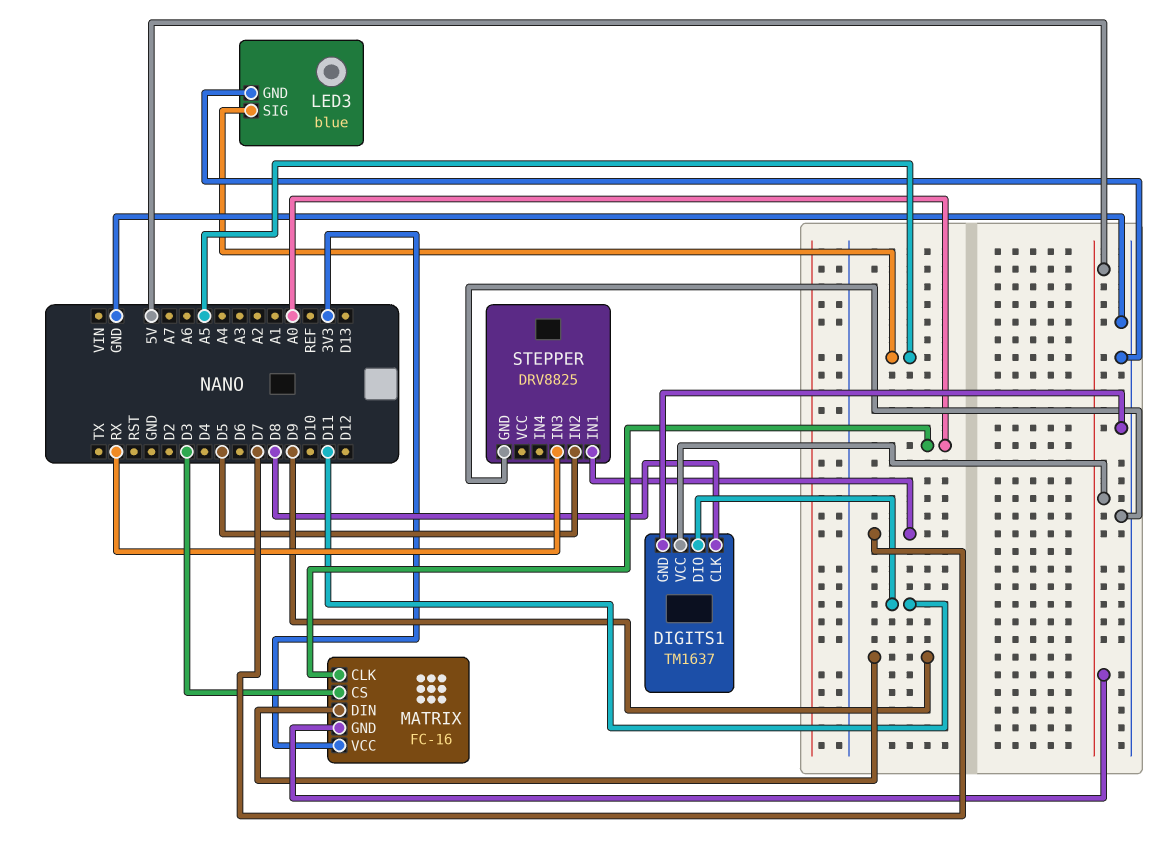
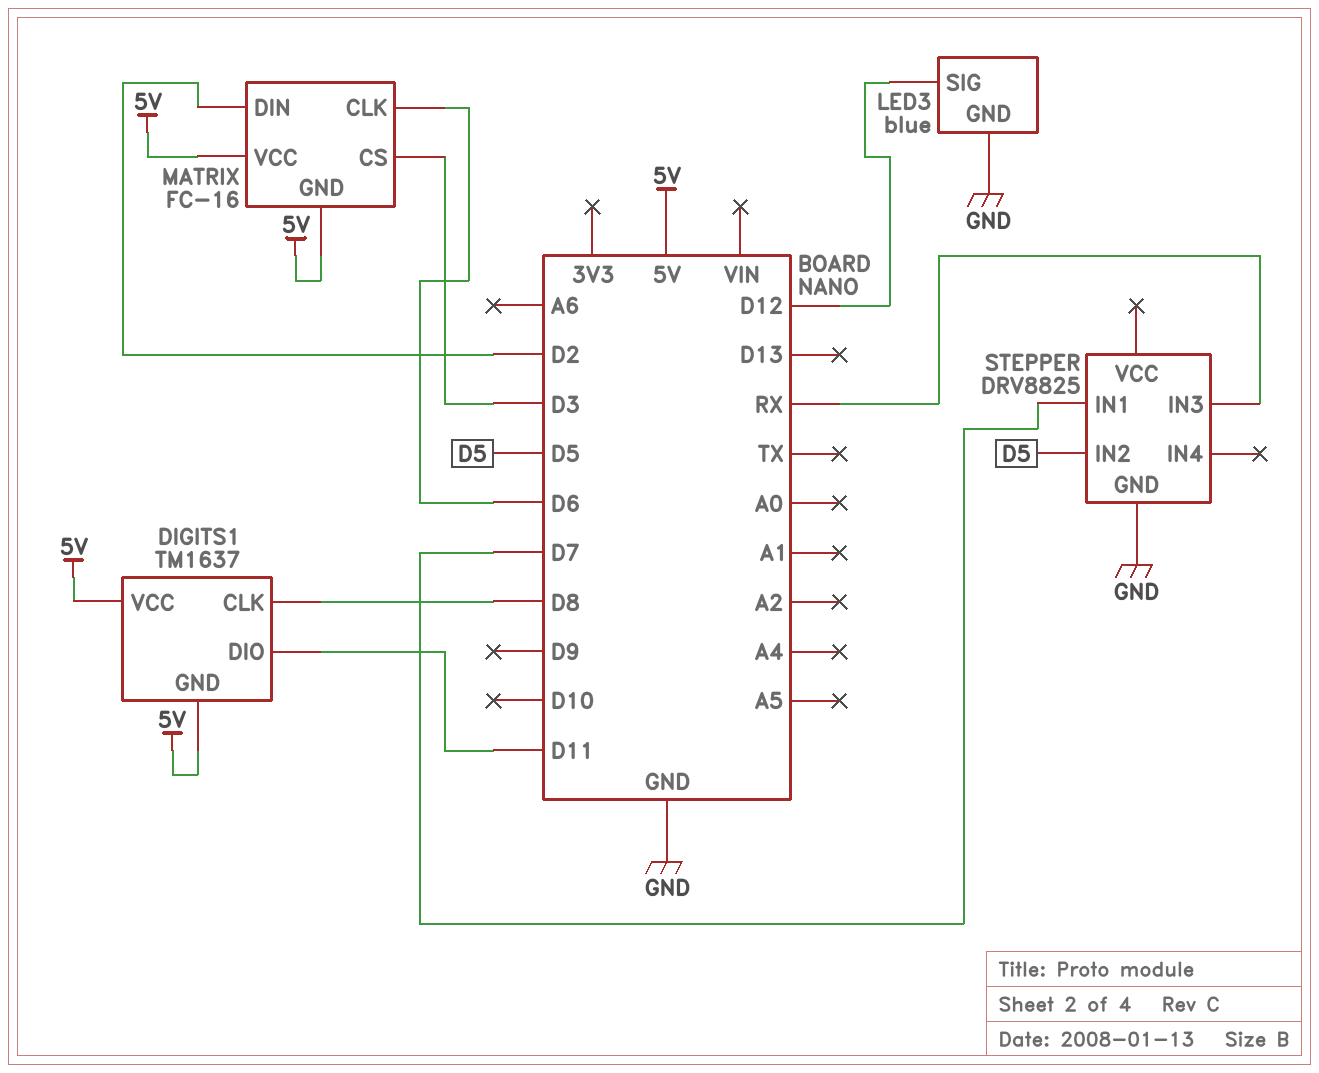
DIGITS1 pin GND: GND -> 5V
LED3 pin SIG: A5 -> D12
MATRIX pin CLK: A0 -> D6
MATRIX pin DIN: D9 -> D2
MATRIX pin VCC: 3V3 -> 5V

